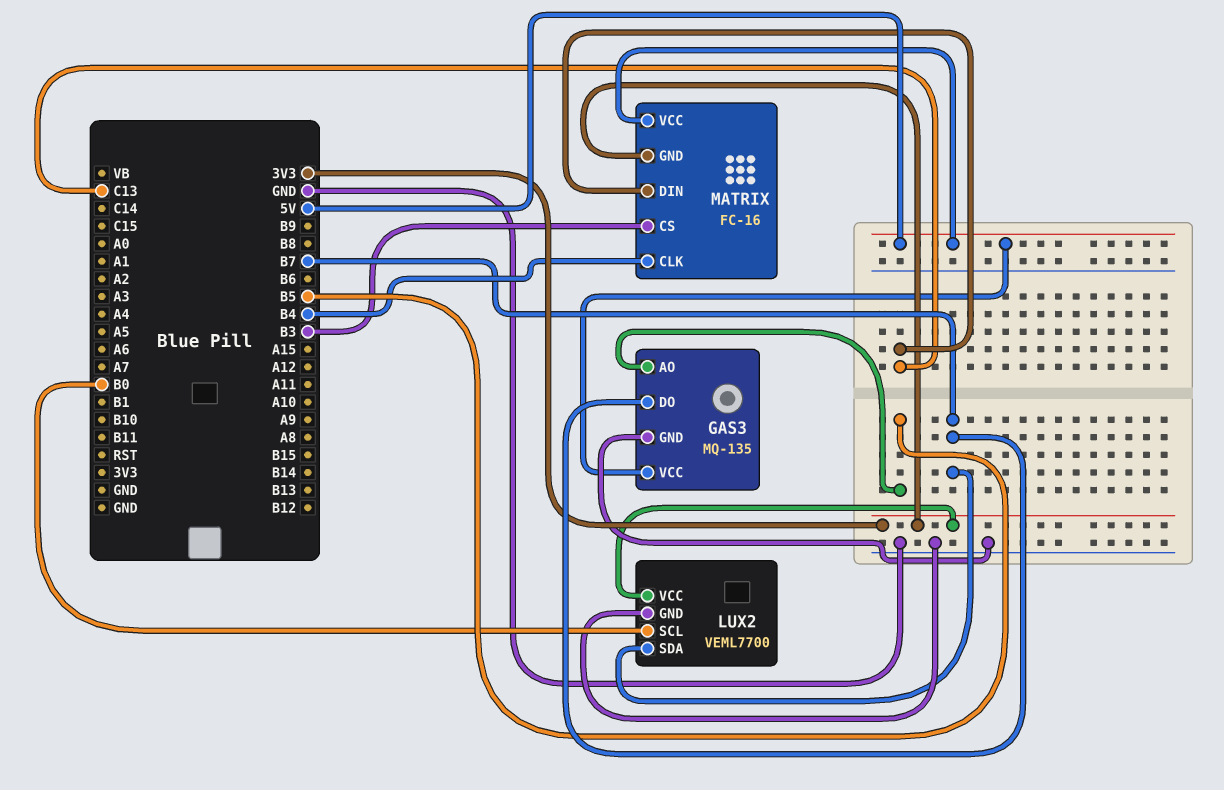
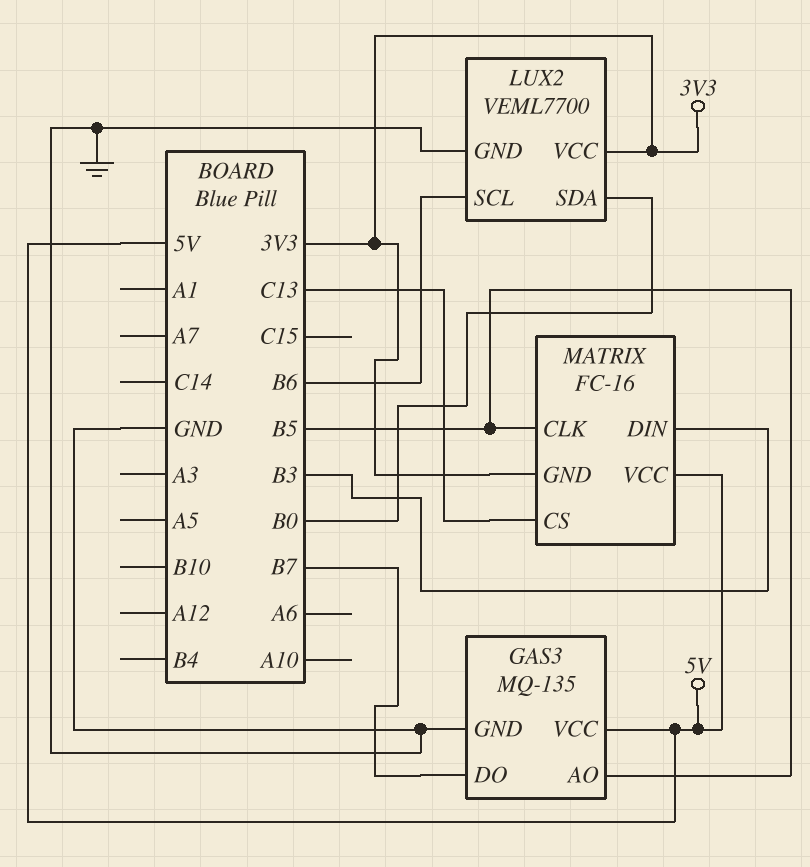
LUX2 pin SCL: B0 -> B6
LUX2 pin SDA: B7 -> B0
MATRIX pin CLK: B4 -> B5
MATRIX pin CS: B3 -> C13
MATRIX pin DIN: C13 -> B3

